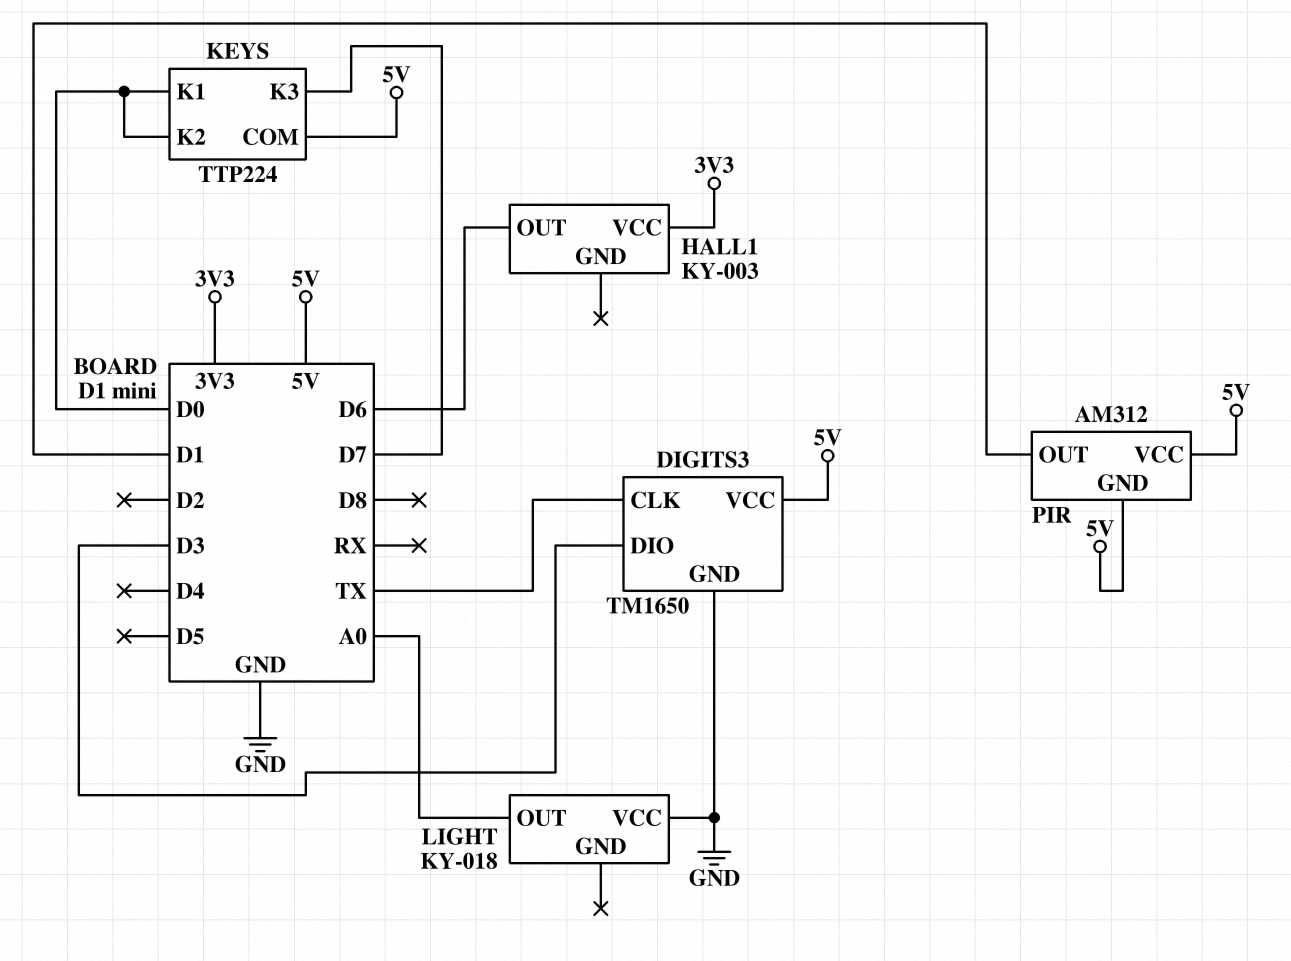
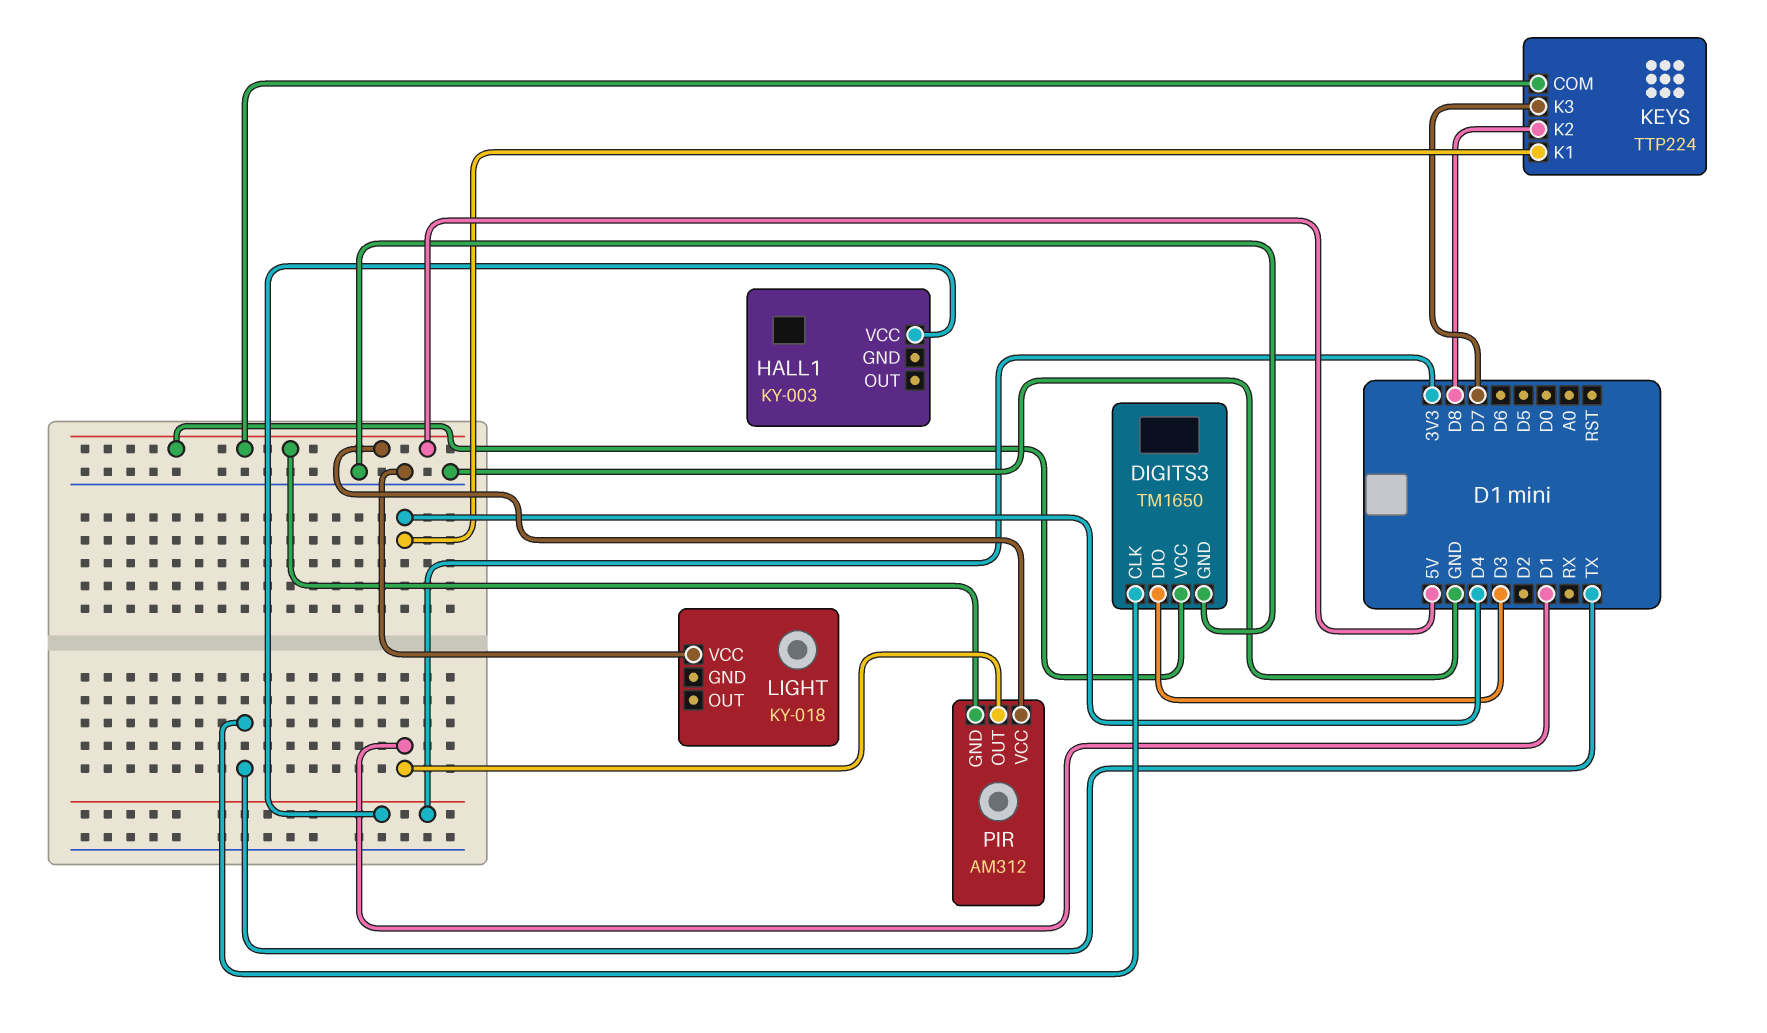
HALL1 pin OUT: D6 -> none
KEYS pin K1: D0 -> D4
KEYS pin K2: D0 -> D8
LIGHT pin OUT: A0 -> none

